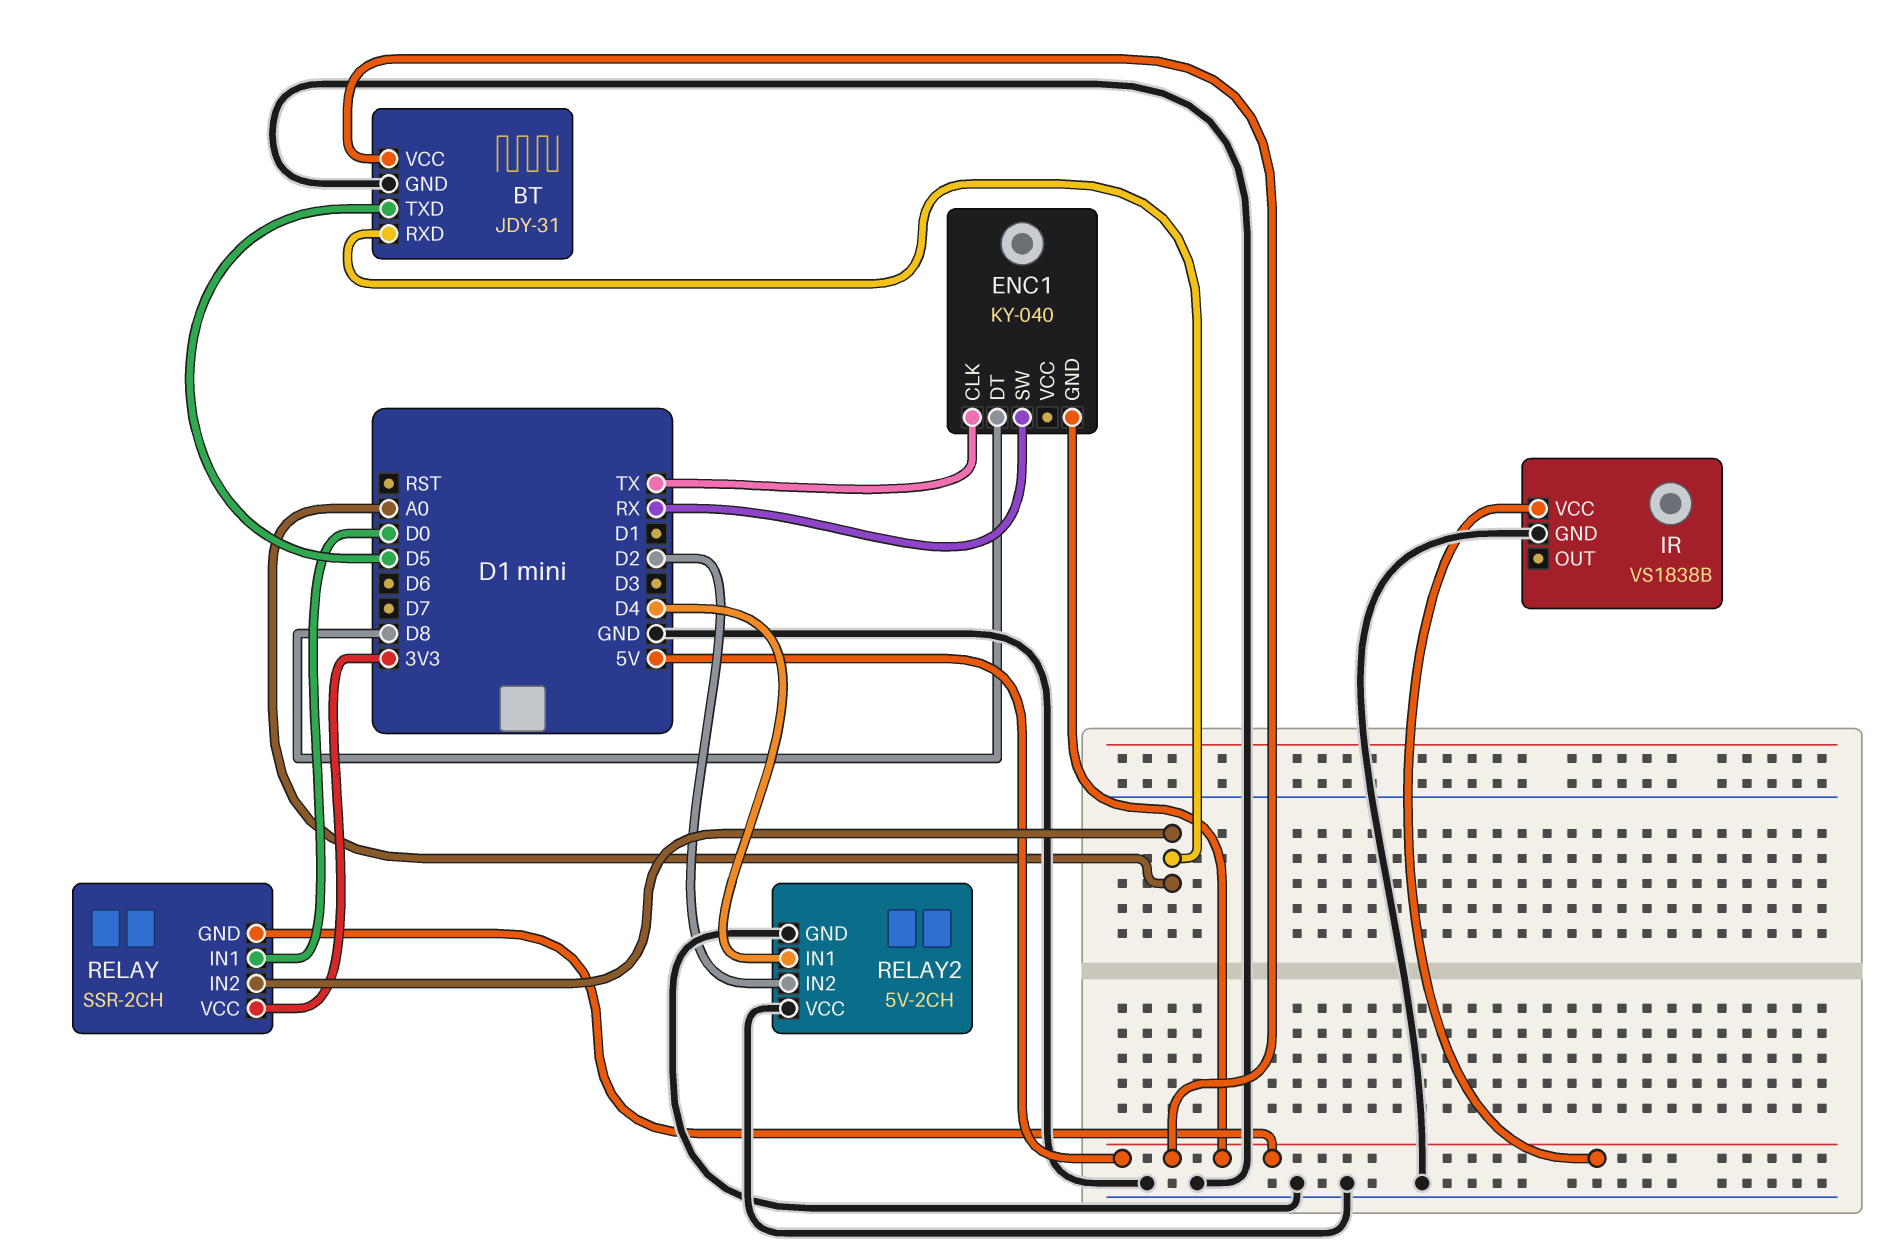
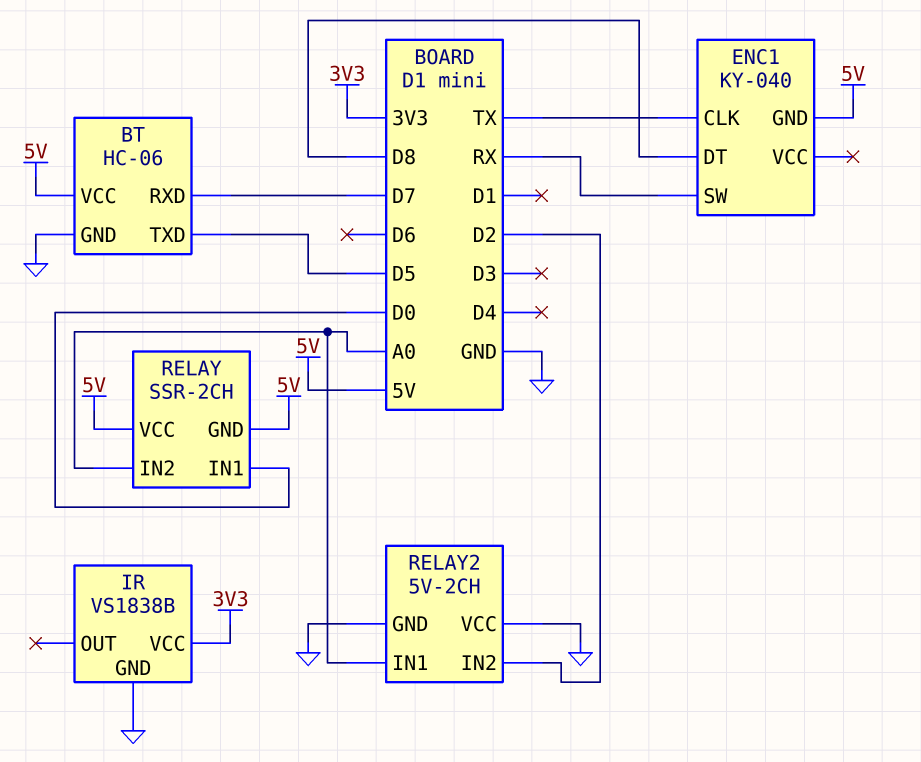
BT: JDY-31 -> HC-06
BT pin RXD: A0 -> D7
IR pin VCC: 5V -> 3V3
RELAY pin VCC: 3V3 -> 5V
RELAY2 pin IN1: D4 -> A0

